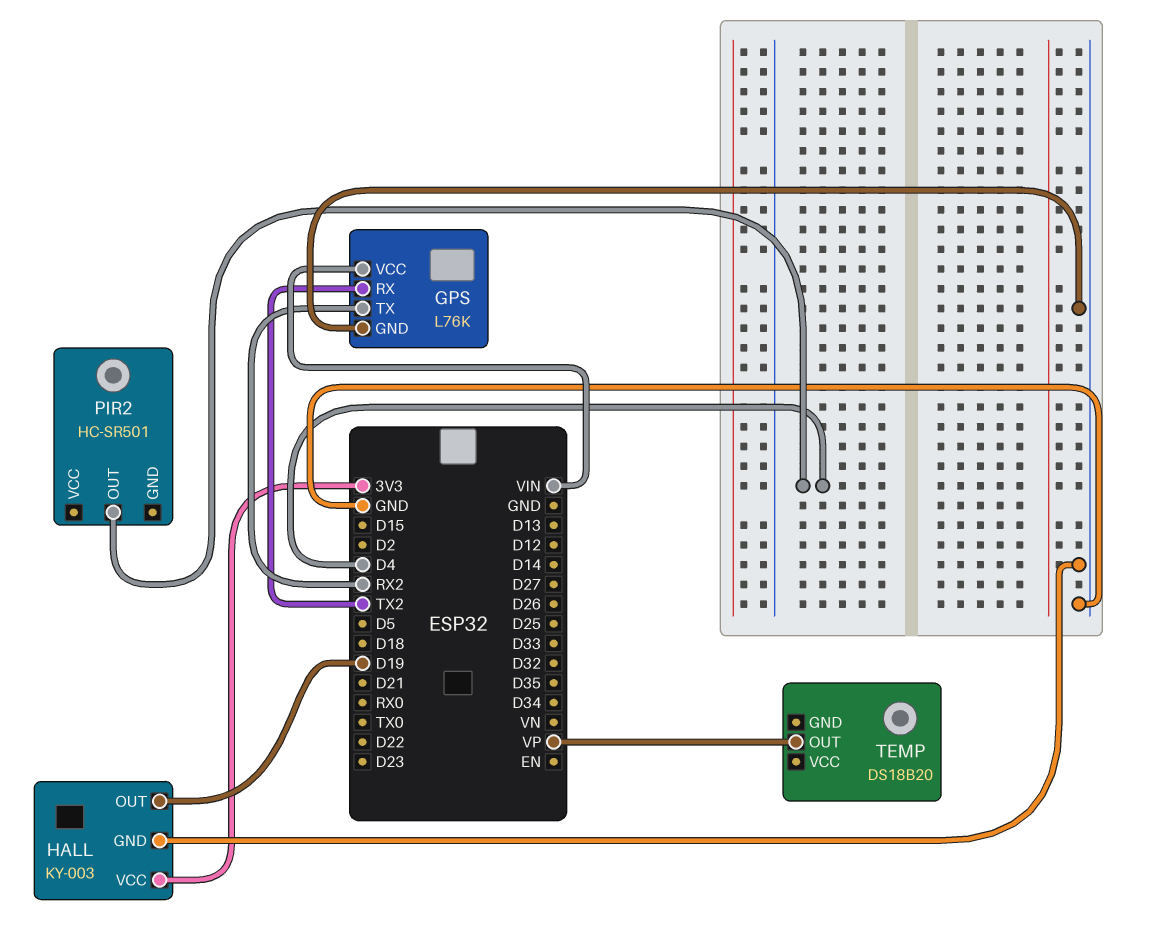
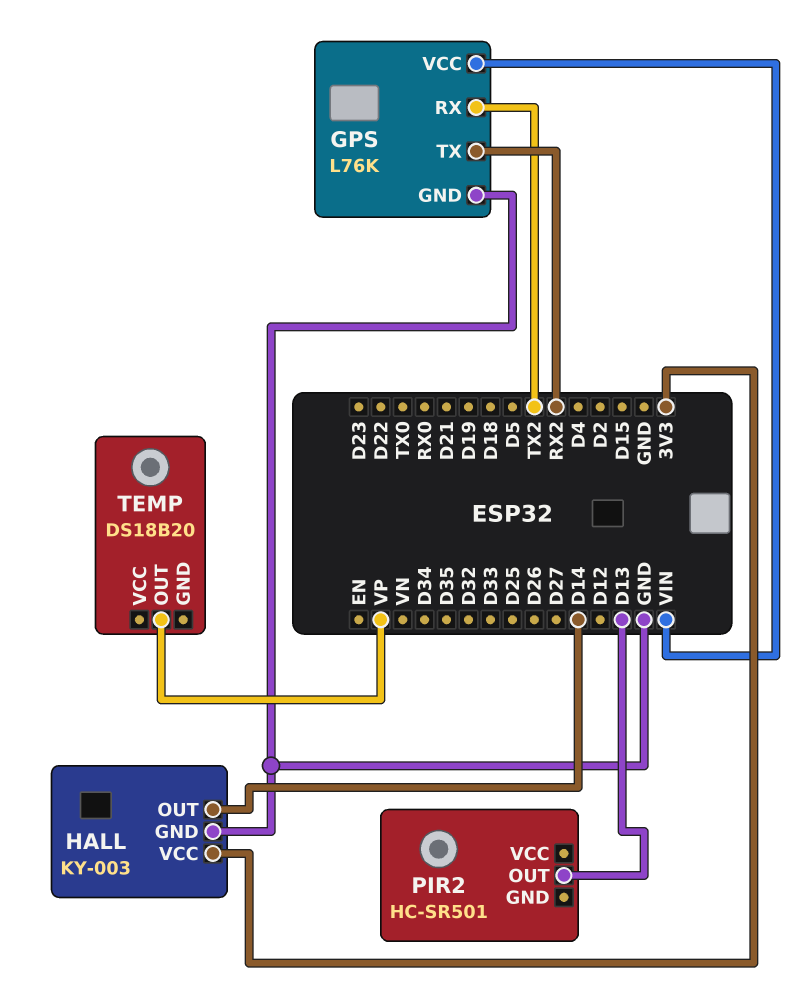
HALL pin OUT: D19 -> D14
PIR2 pin OUT: D4 -> D13

